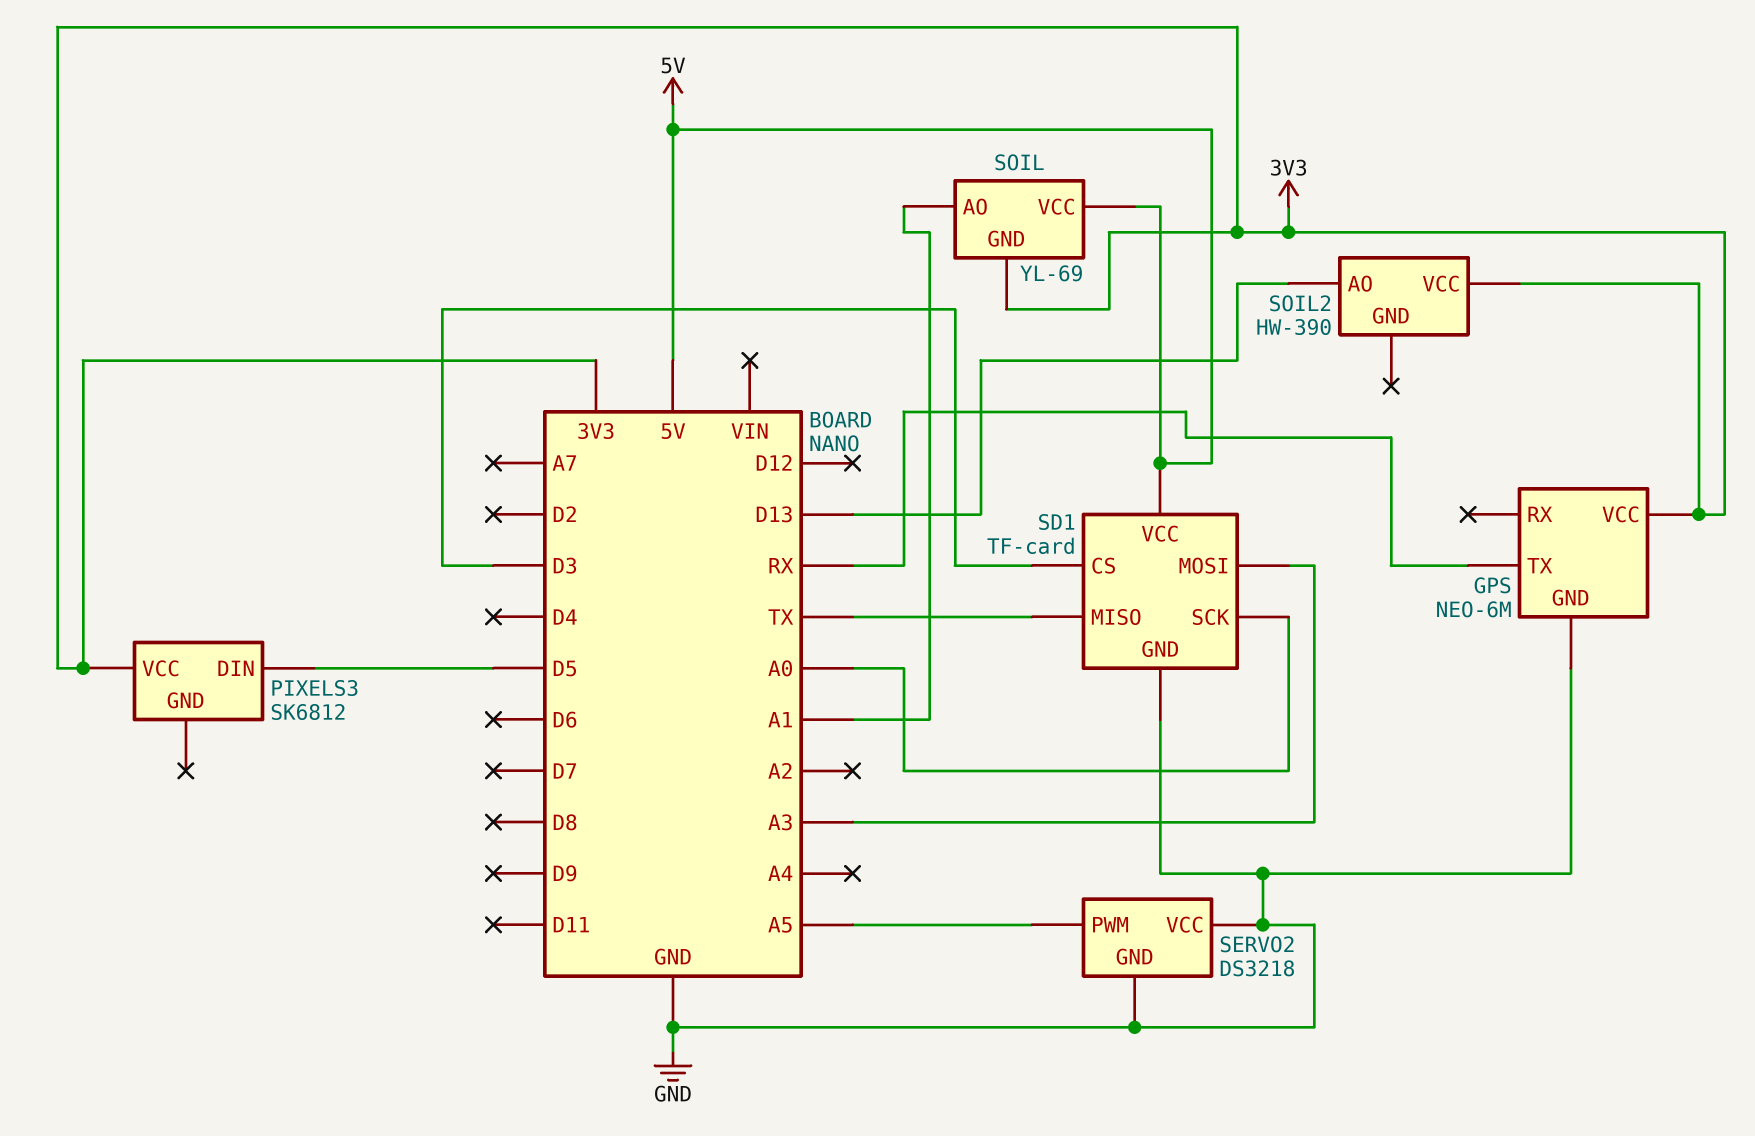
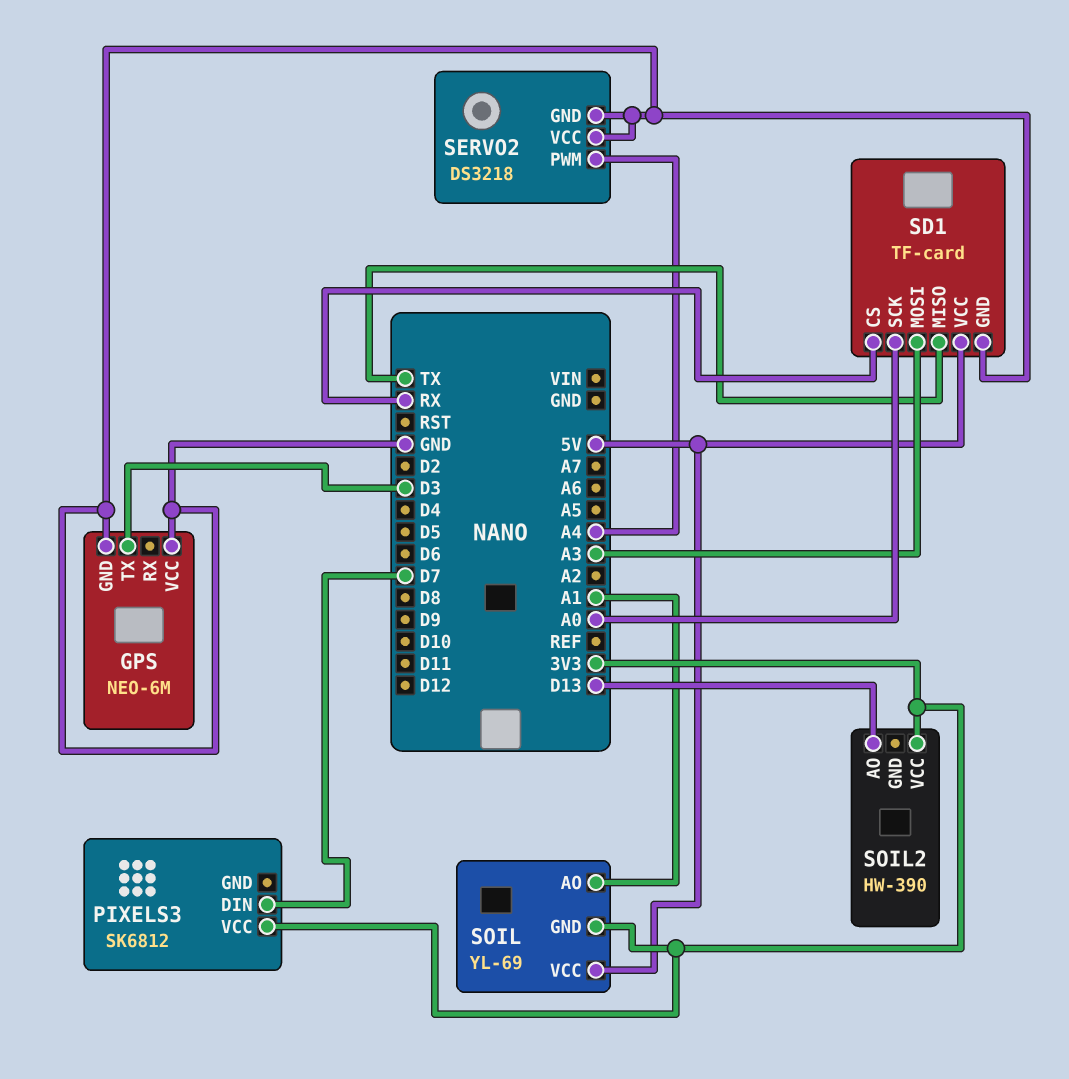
GPS pin TX: RX -> D3
GPS pin VCC: 3V3 -> GND
PIXELS3 pin DIN: D5 -> D7
SD1 pin CS: D3 -> RX
SERVO2 pin PWM: A5 -> A4

